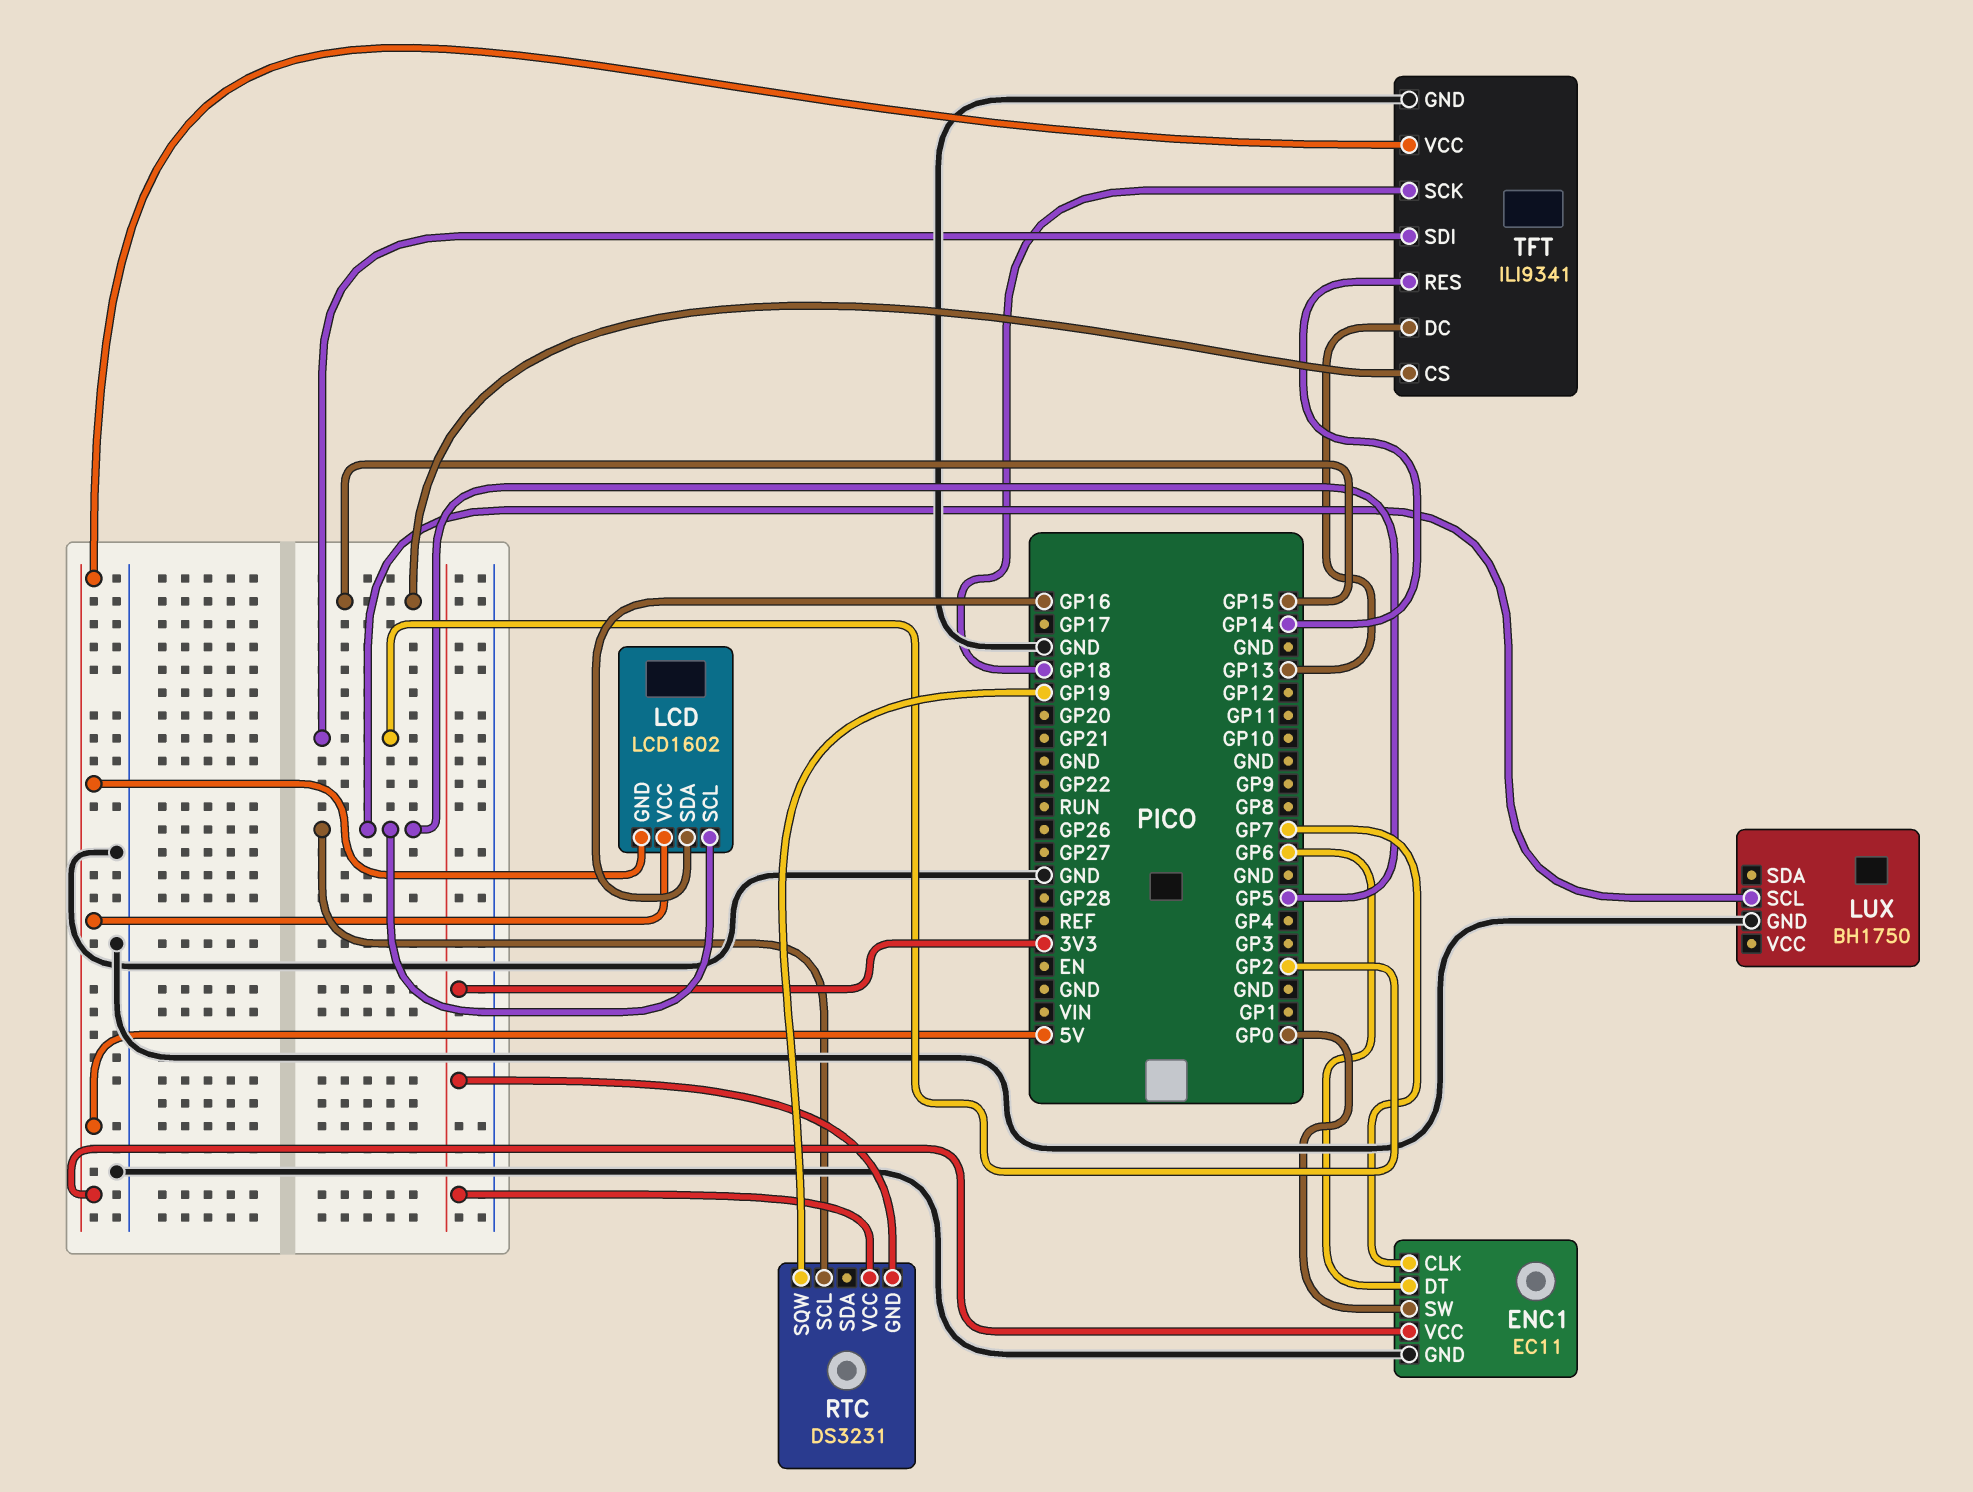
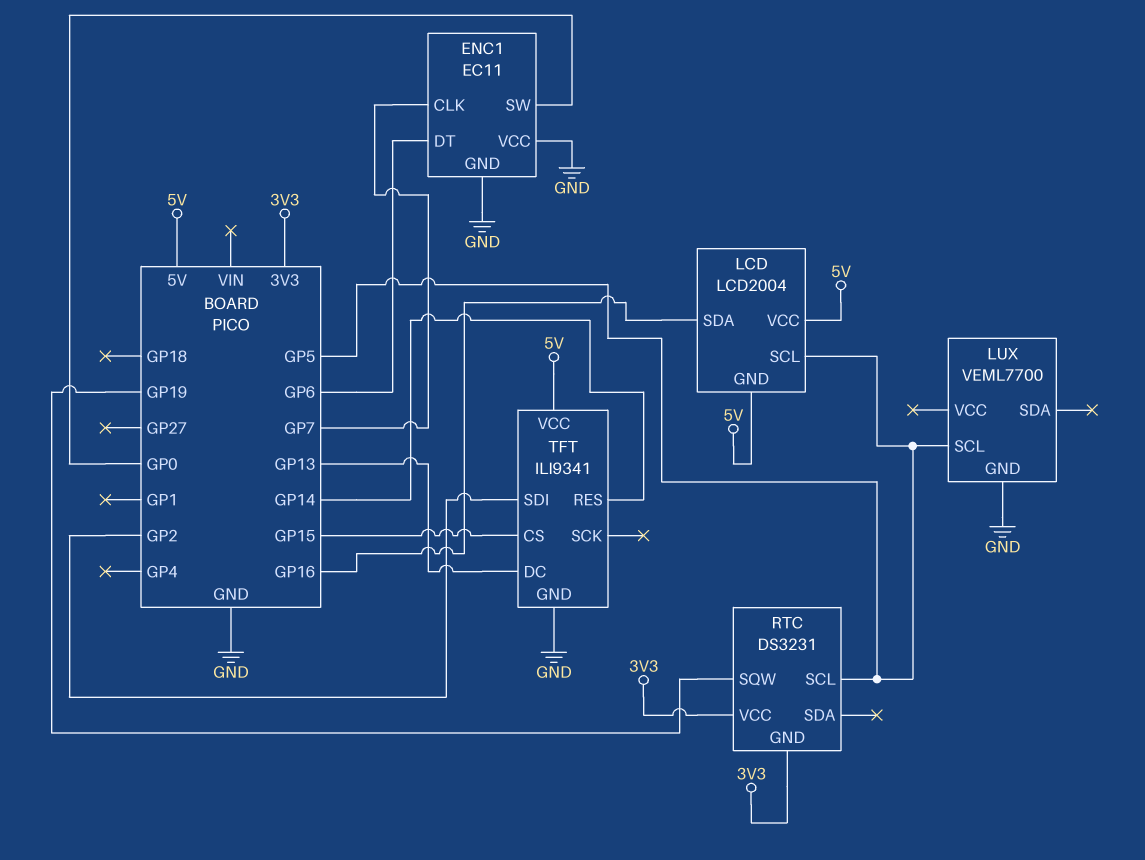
ENC1 pin VCC: 5V -> GND
LCD: LCD1602 -> LCD2004
LUX: BH1750 -> VEML7700
TFT pin SCK: GP18 -> none

